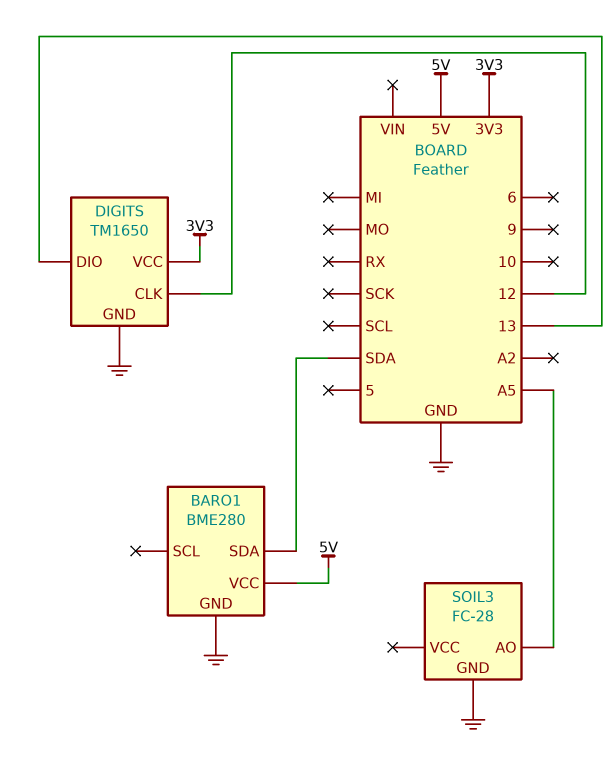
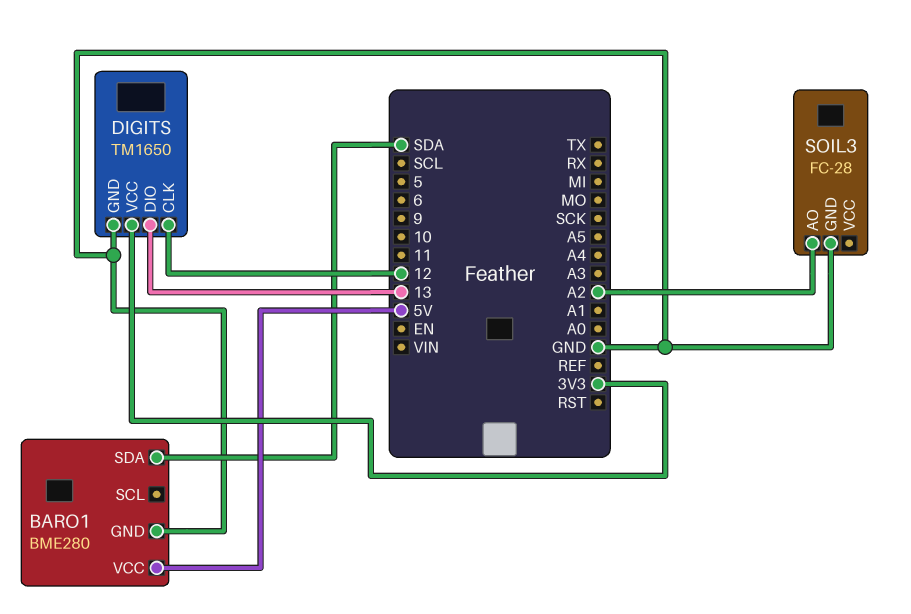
SOIL3 pin AO: A5 -> A2

